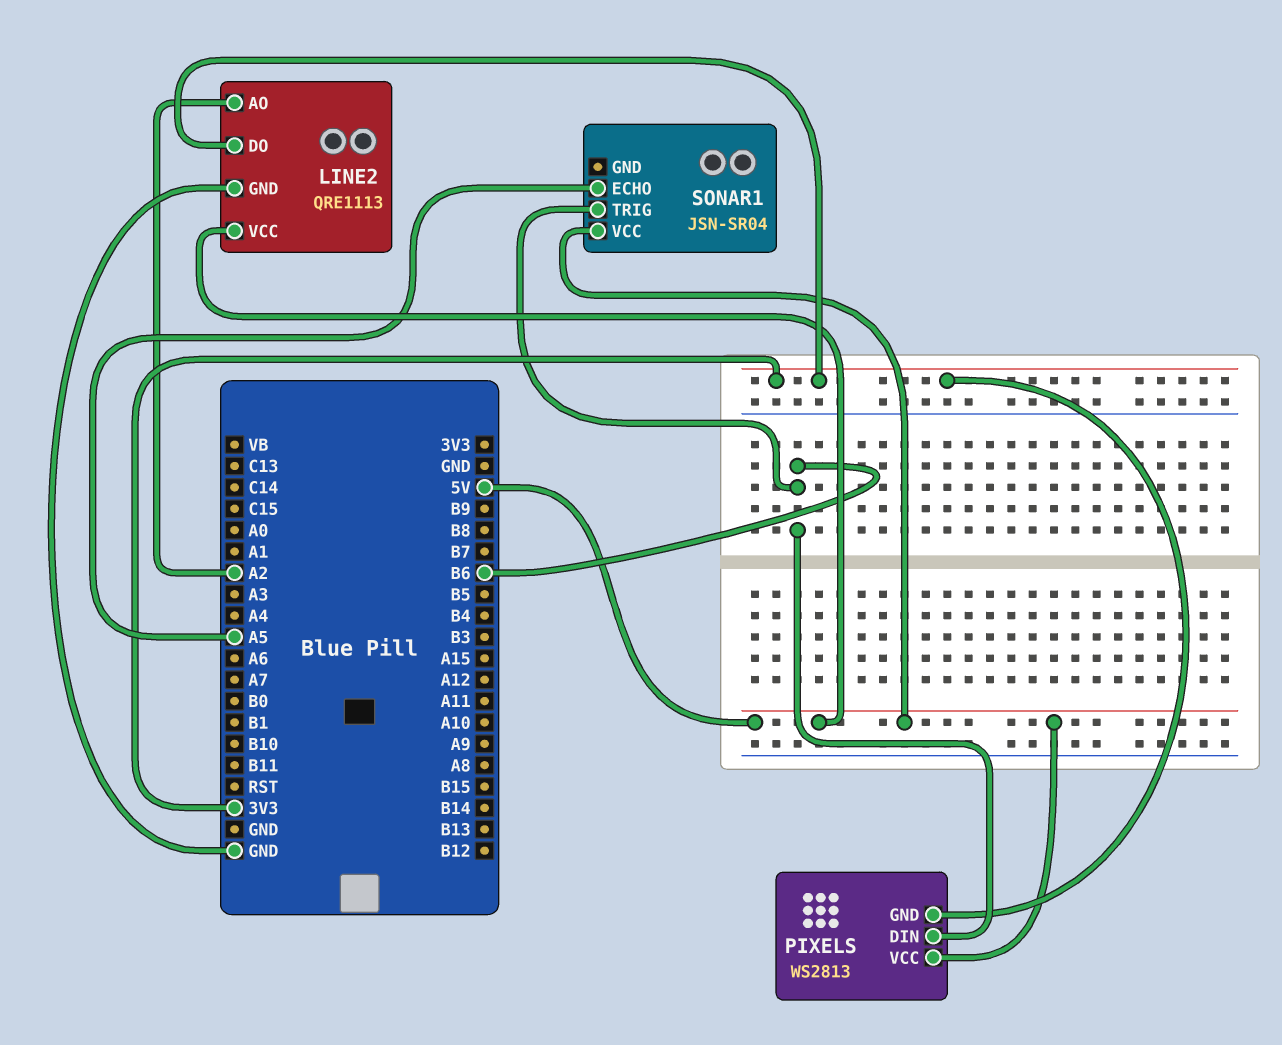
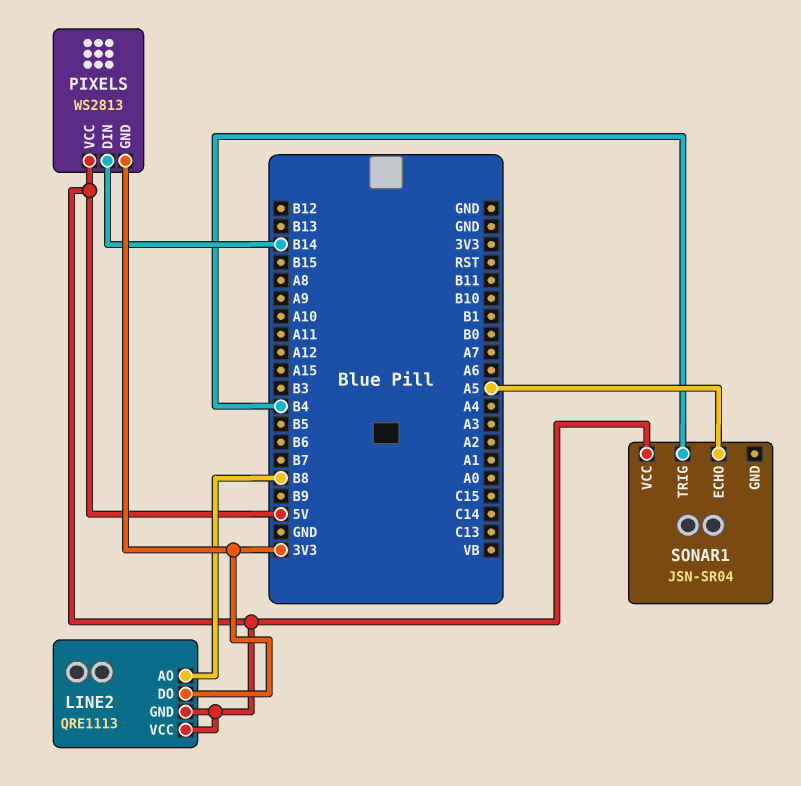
LINE2 pin AO: A2 -> B8
LINE2 pin GND: GND -> 5V
PIXELS pin DIN: B6 -> B14
SONAR1 pin TRIG: B6 -> B4

